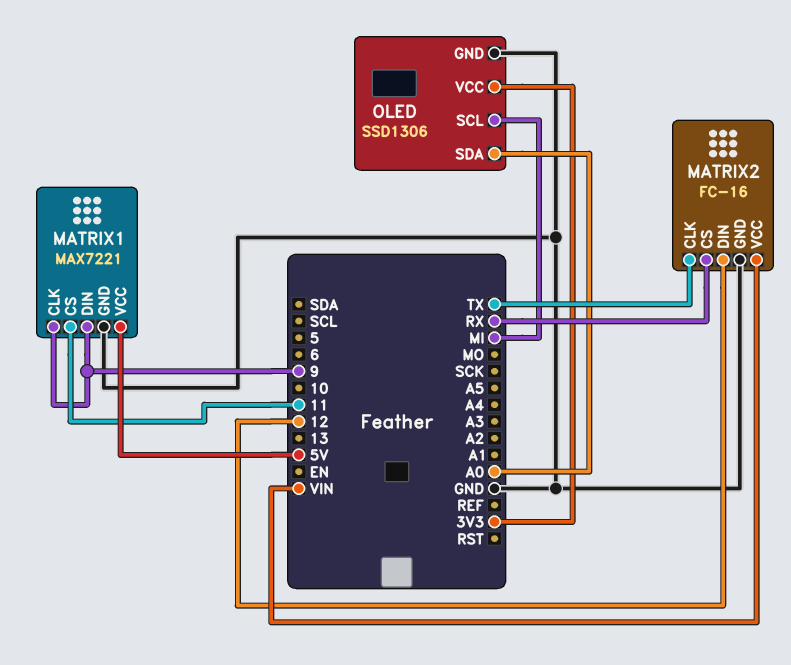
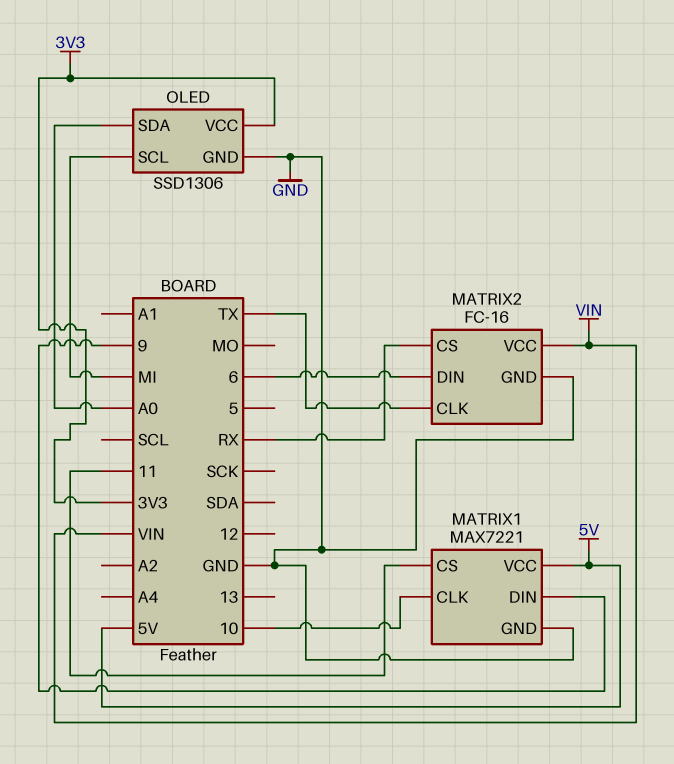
MATRIX1 pin CLK: 9 -> 10
MATRIX2 pin DIN: 12 -> 6

